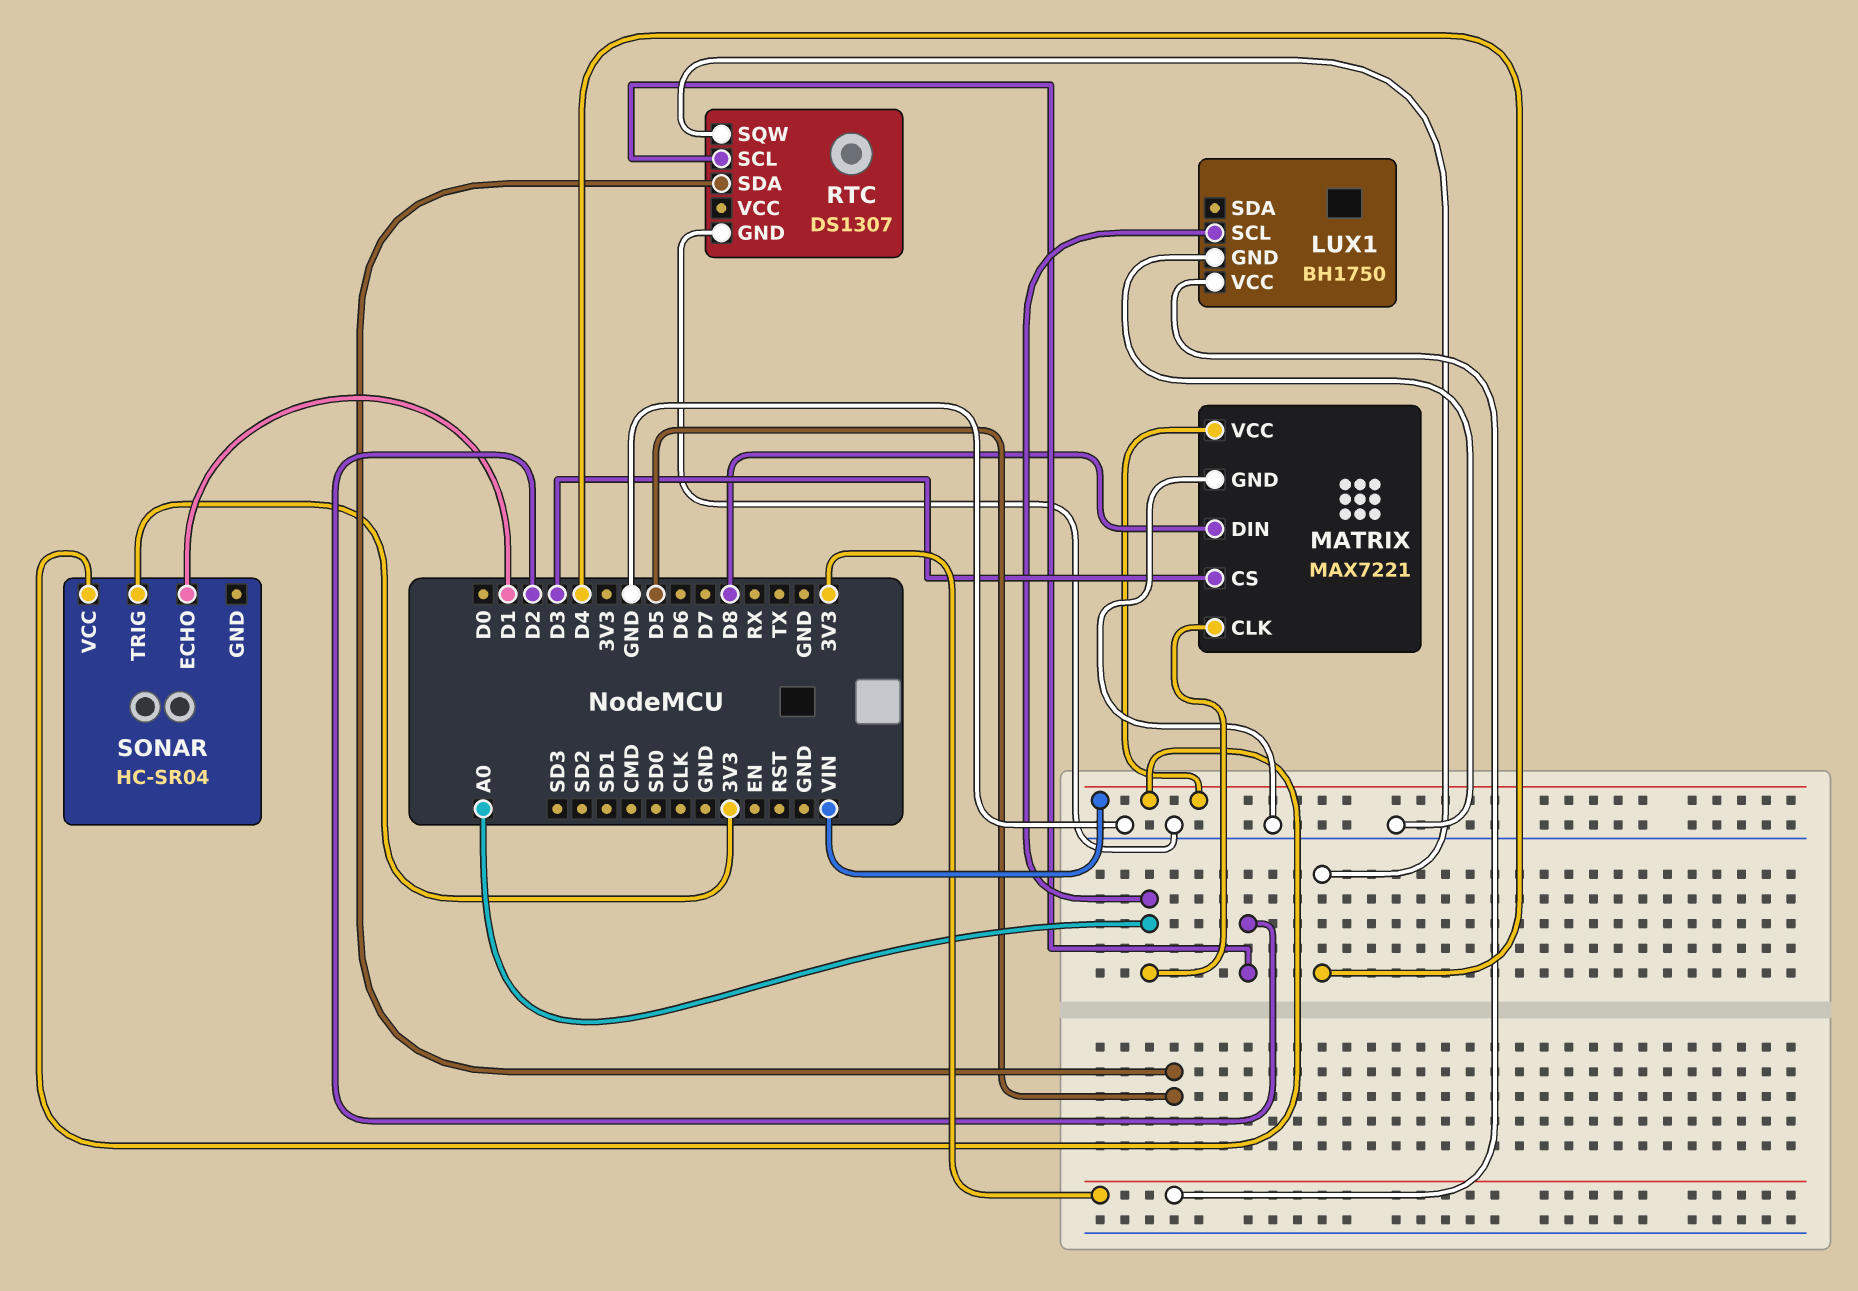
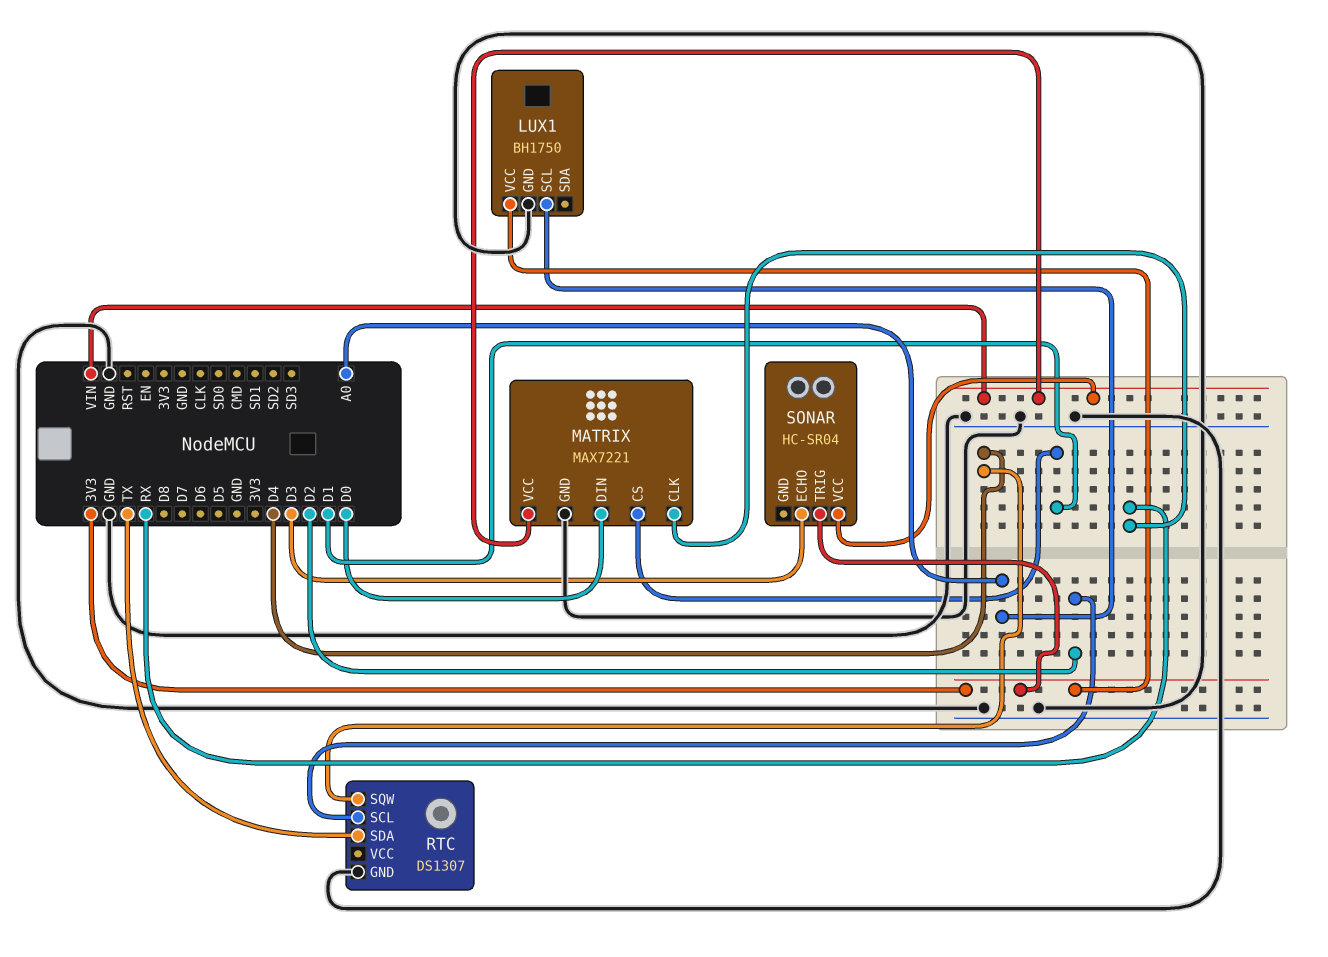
MATRIX pin CLK: A0 -> RX
MATRIX pin CS: D3 -> D1
MATRIX pin DIN: D8 -> D0
RTC pin SDA: D5 -> TX
SONAR pin ECHO: D1 -> D3

